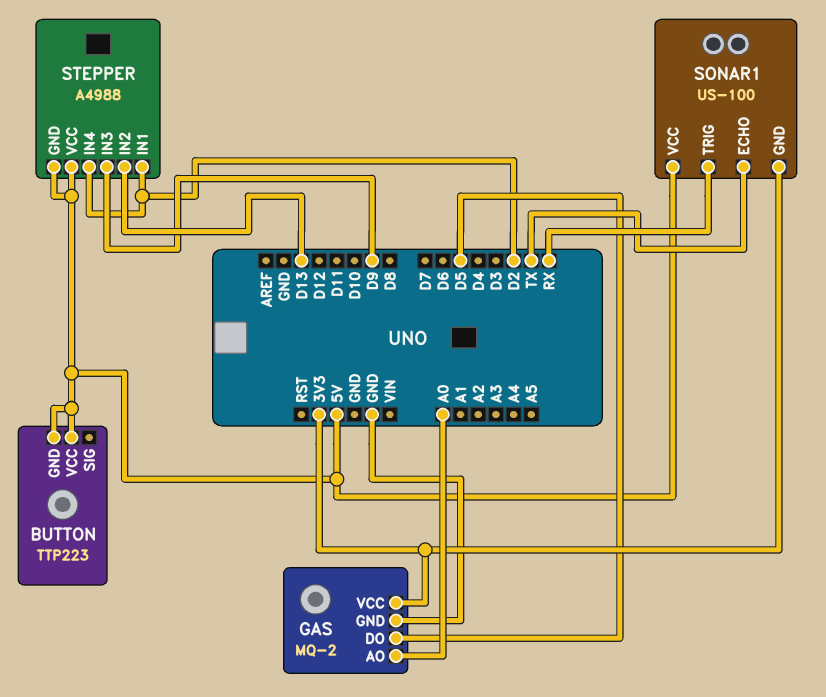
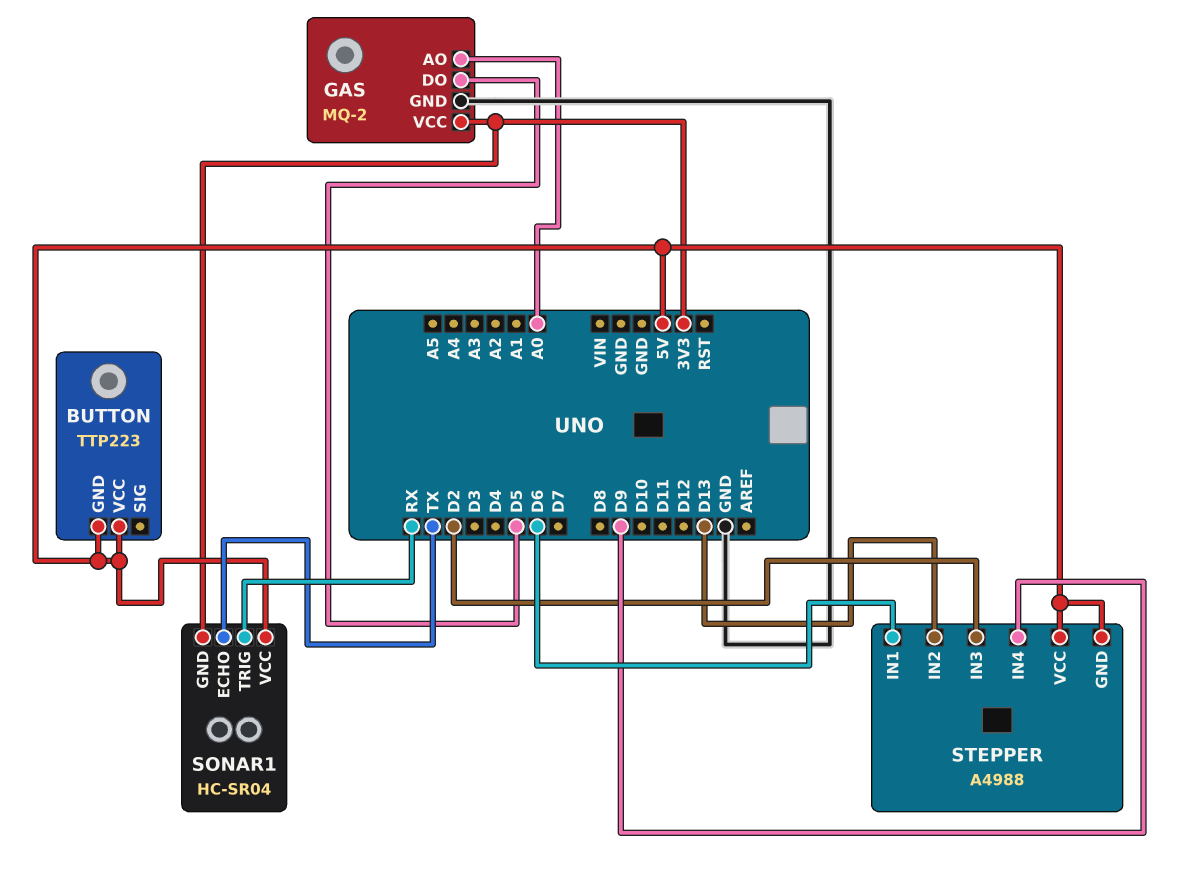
SONAR1: US-100 -> HC-SR04
STEPPER pin IN1: D2 -> D6
STEPPER pin IN3: D9 -> D2
STEPPER pin IN4: D2 -> D9

